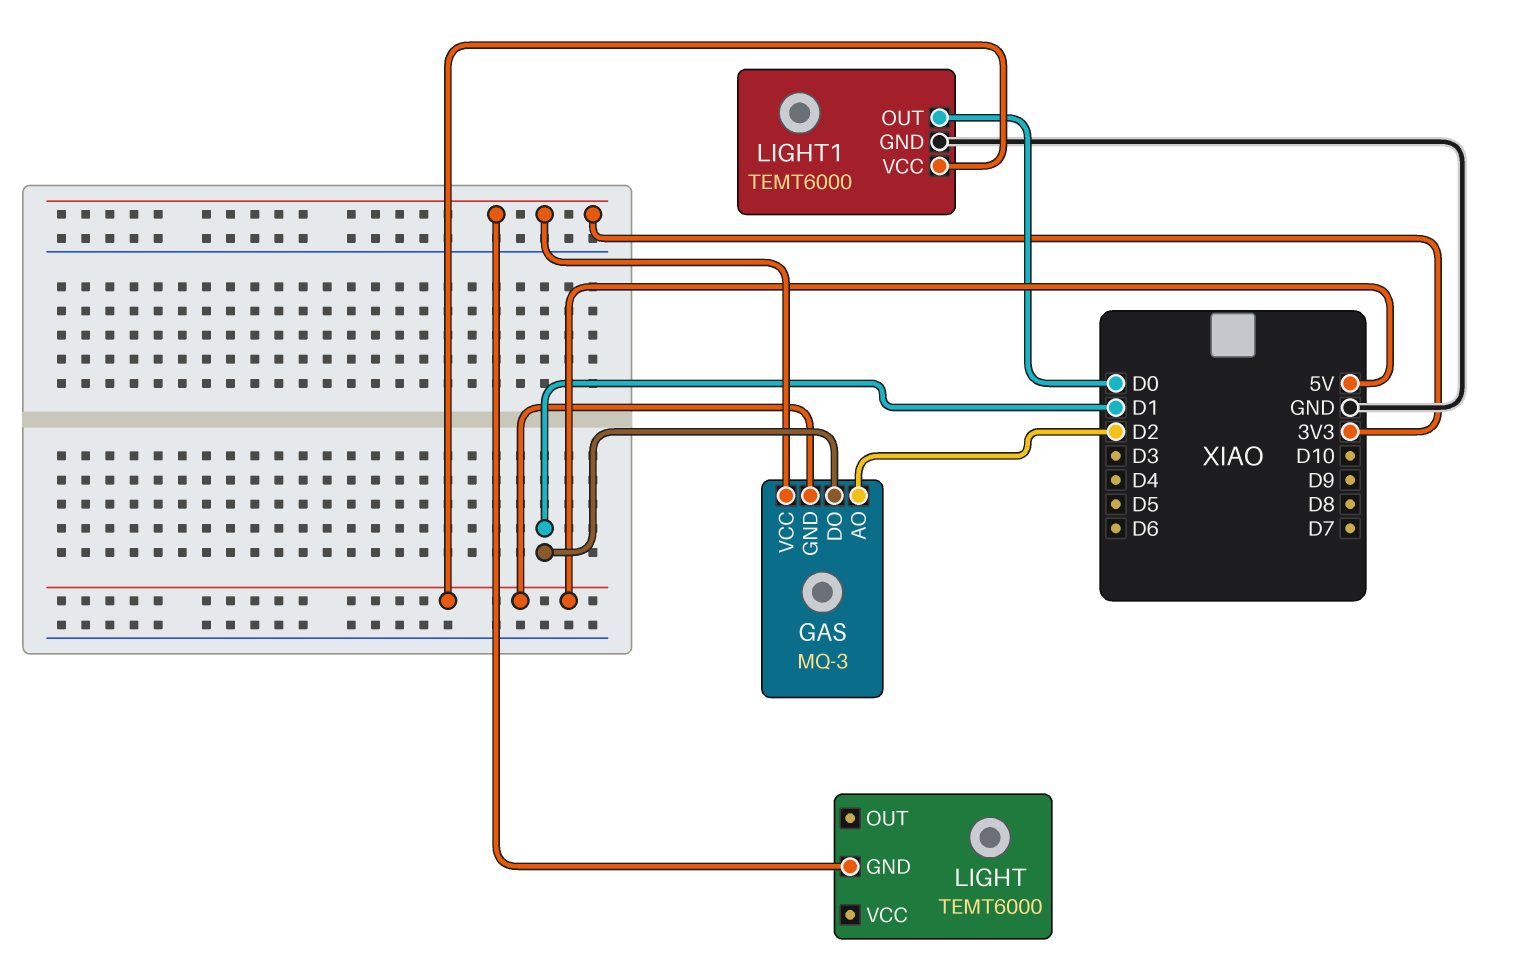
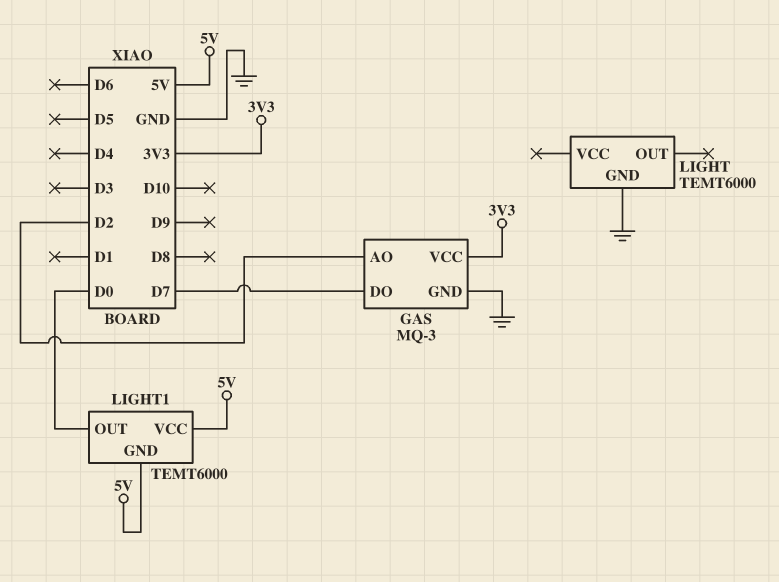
GAS pin DO: D1 -> D7
GAS pin GND: 5V -> GND
LIGHT pin GND: 3V3 -> GND
LIGHT1 pin GND: GND -> 5V

